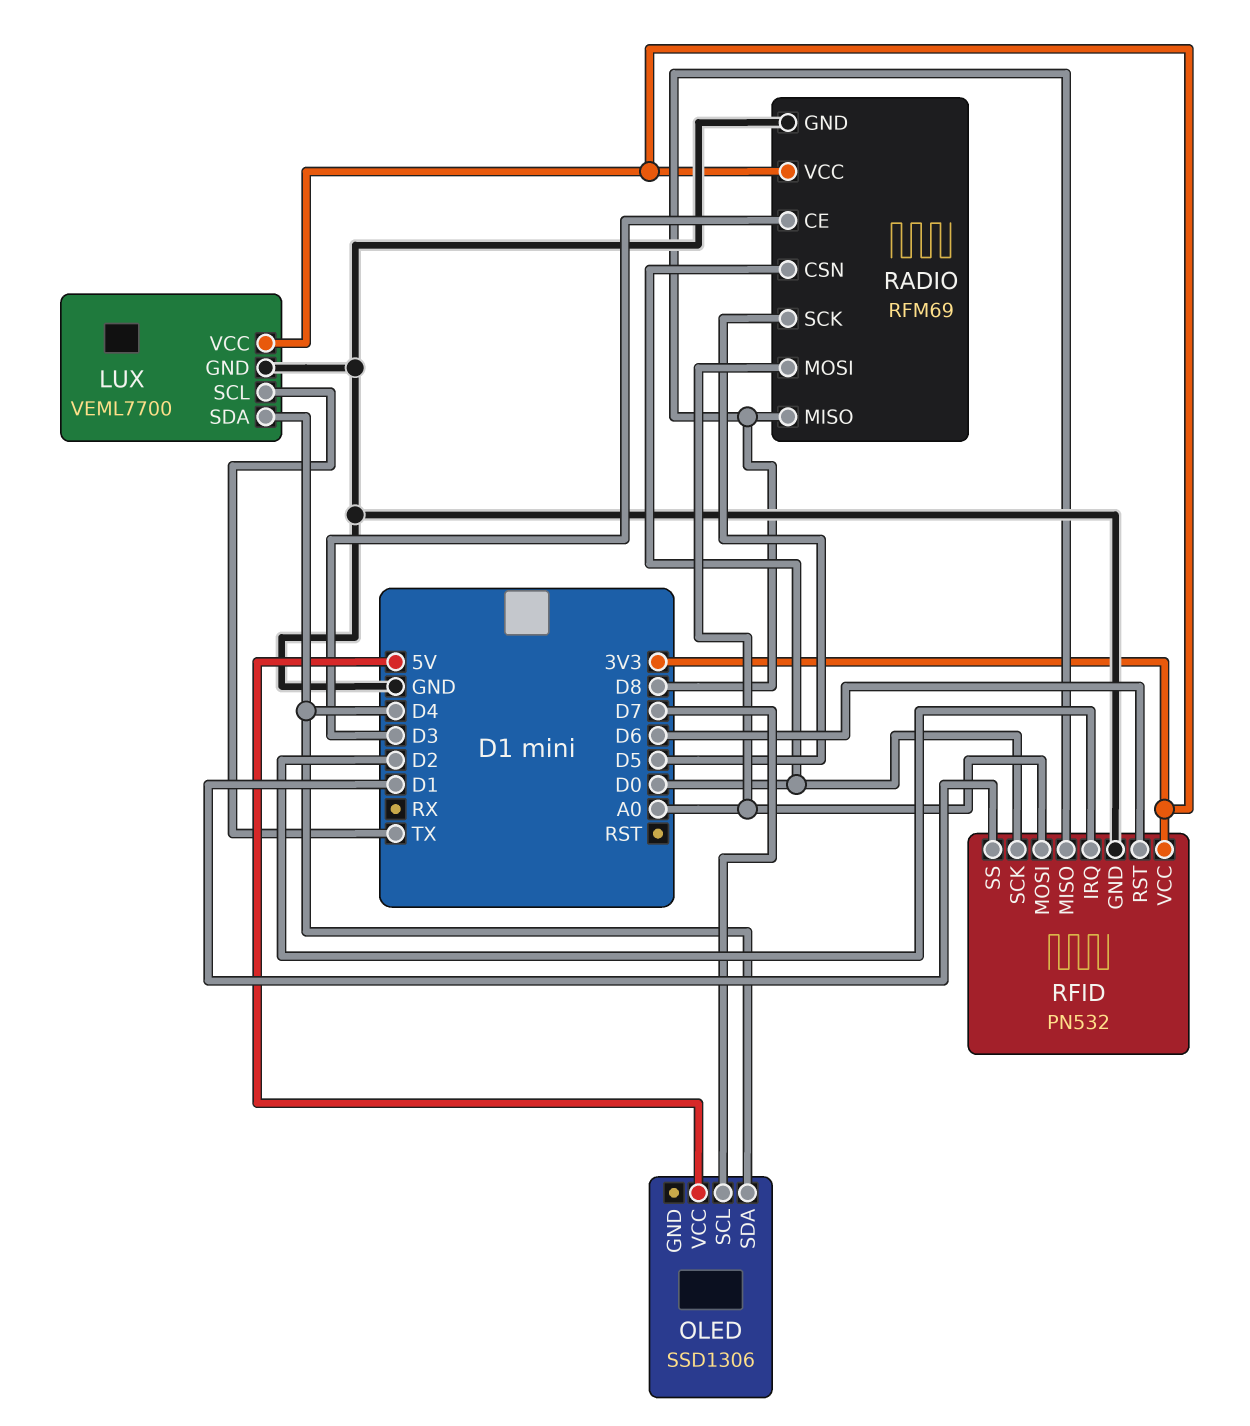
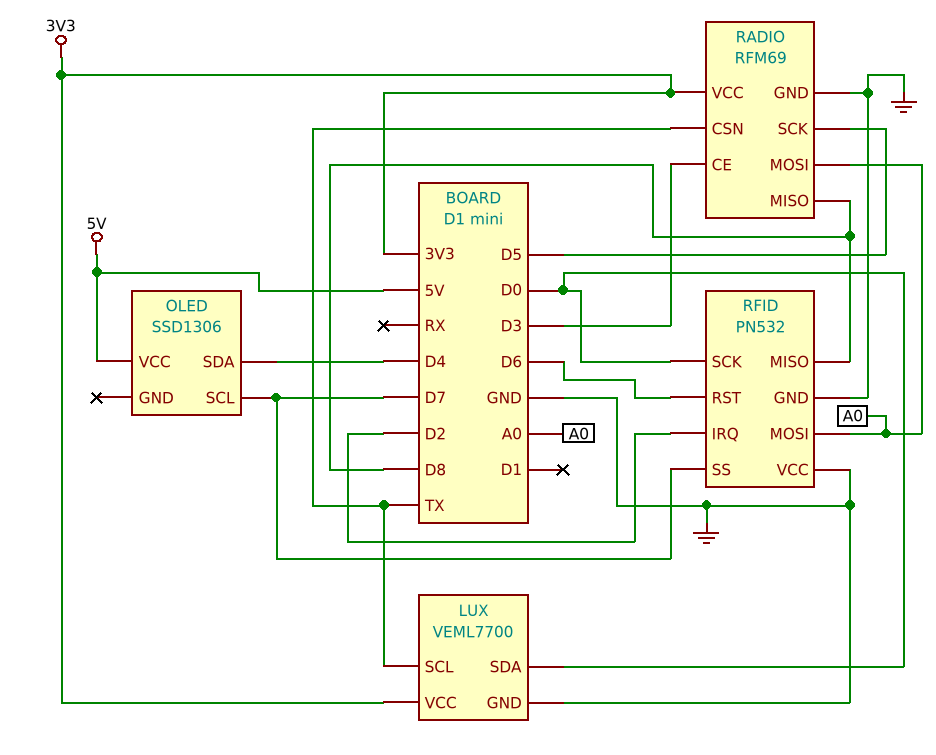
LUX pin SDA: D4 -> D0
RADIO pin CSN: D0 -> TX
RFID pin SS: D1 -> D7
RFID pin VCC: 3V3 -> GND

